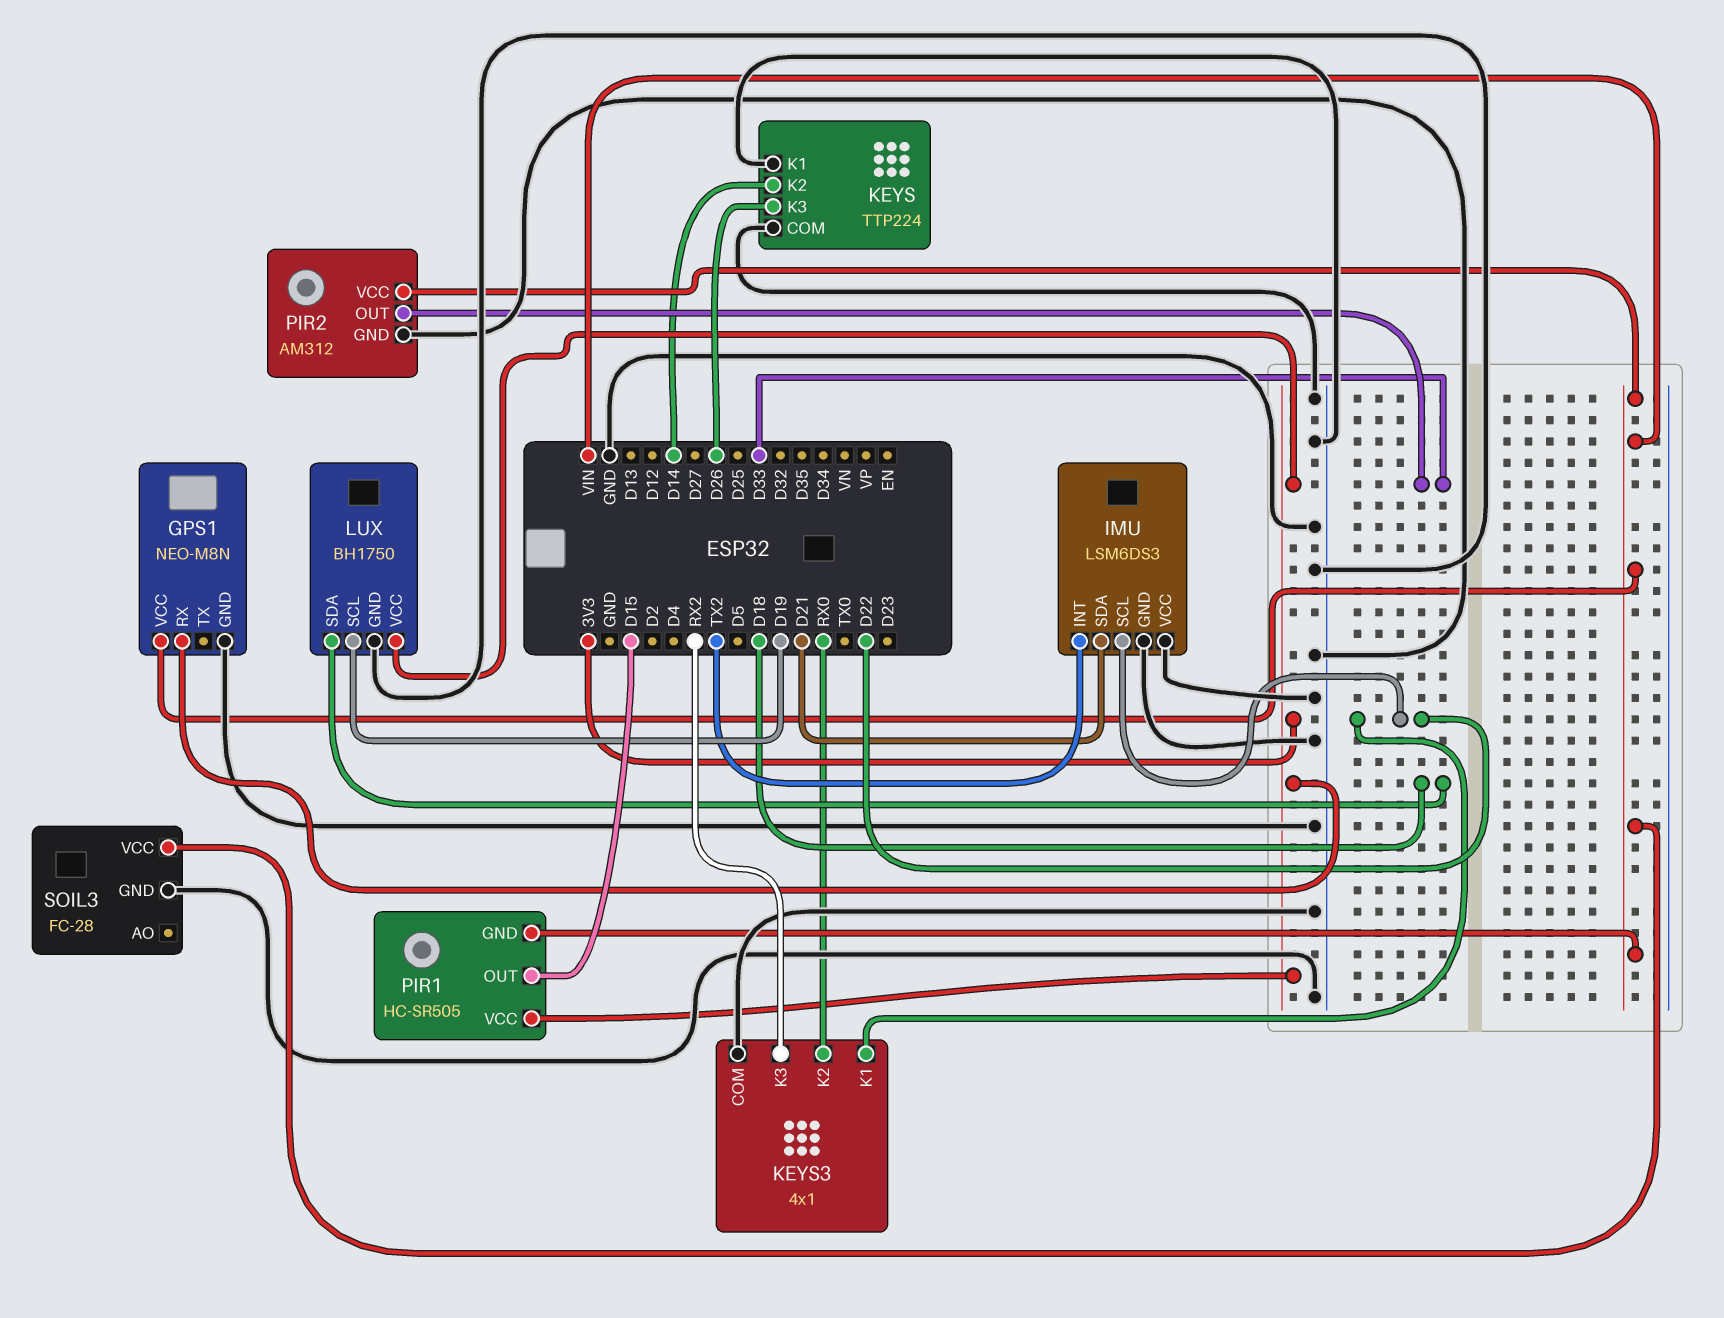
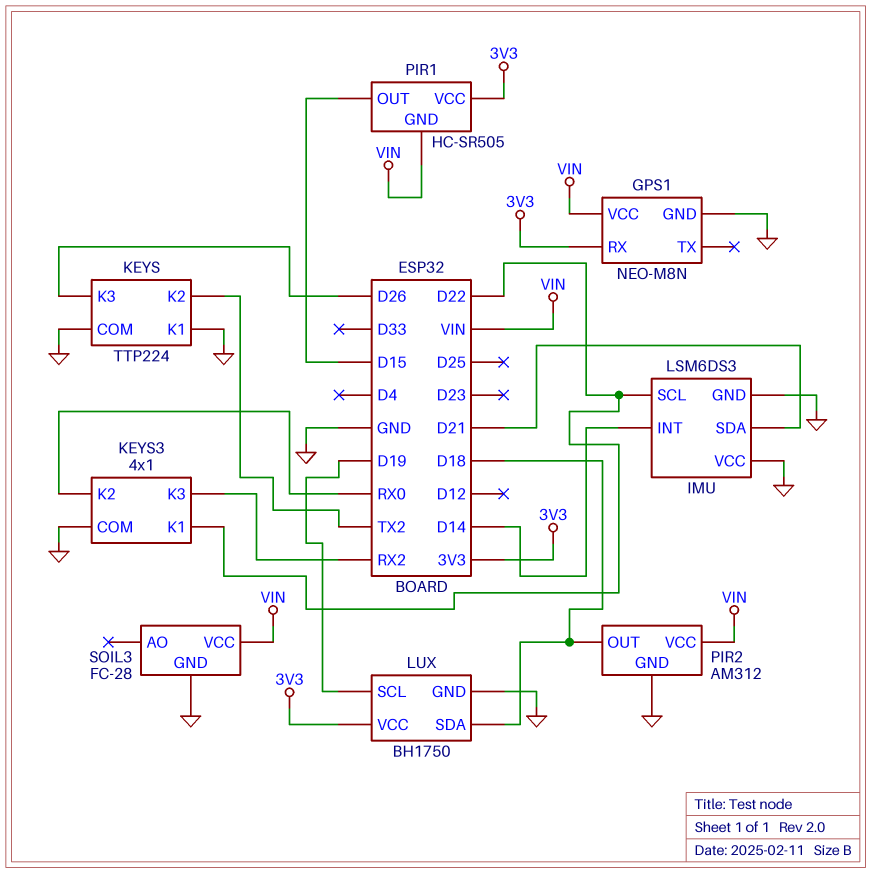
IMU pin INT: TX2 -> D14
KEYS pin K2: D14 -> TX2
PIR2 pin OUT: D33 -> D18

